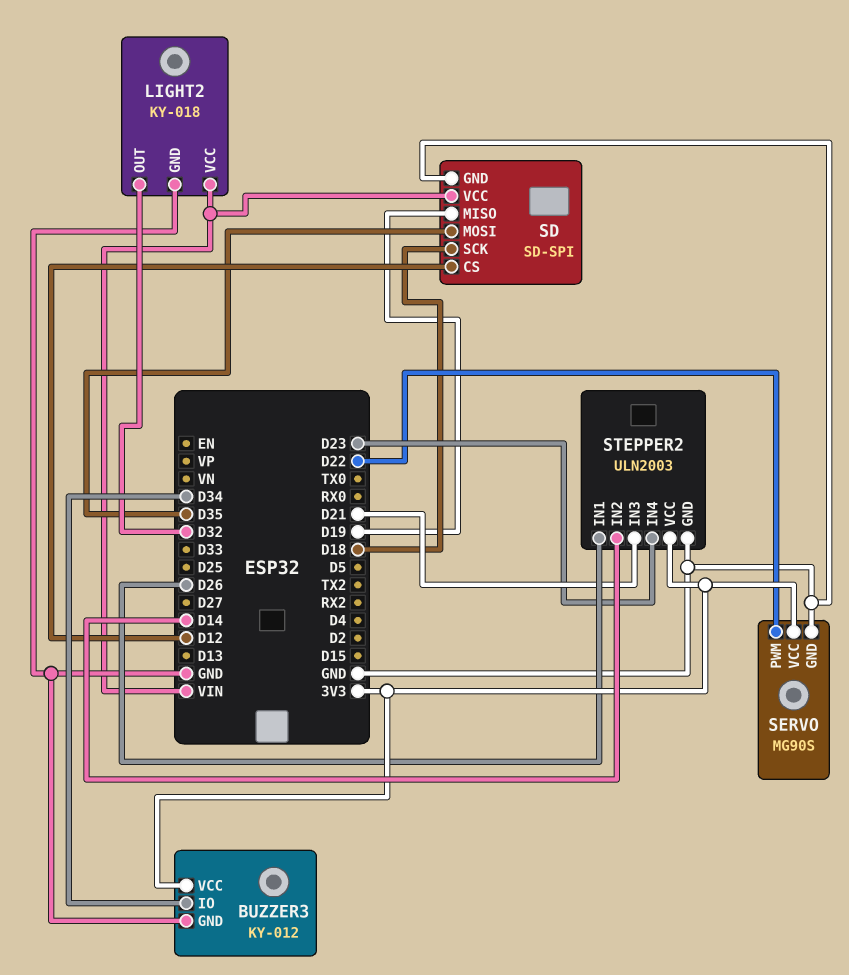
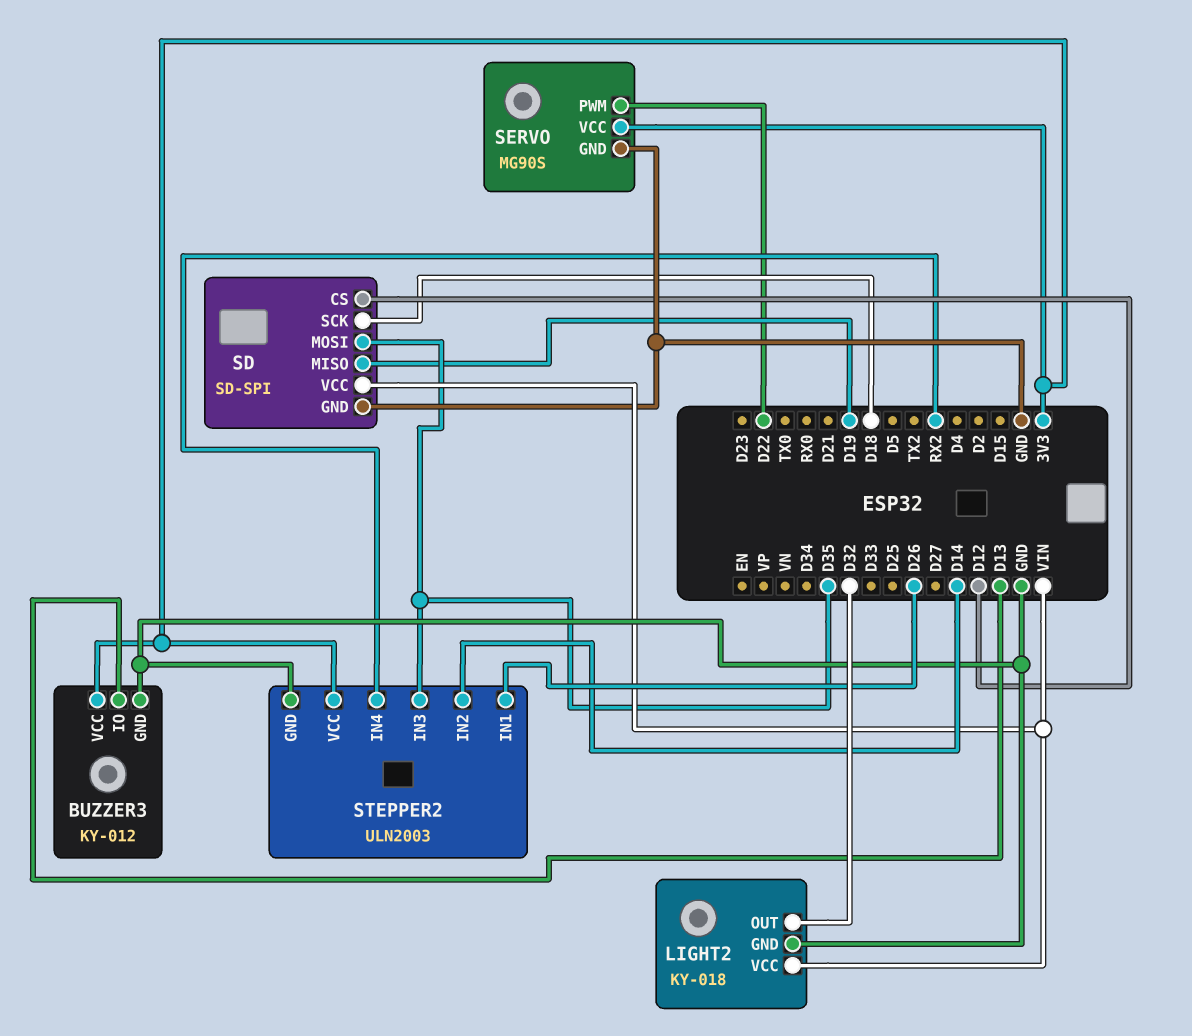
BUZZER3 pin IO: D34 -> D13
STEPPER2 pin IN3: D21 -> D35
STEPPER2 pin IN4: D23 -> RX2

